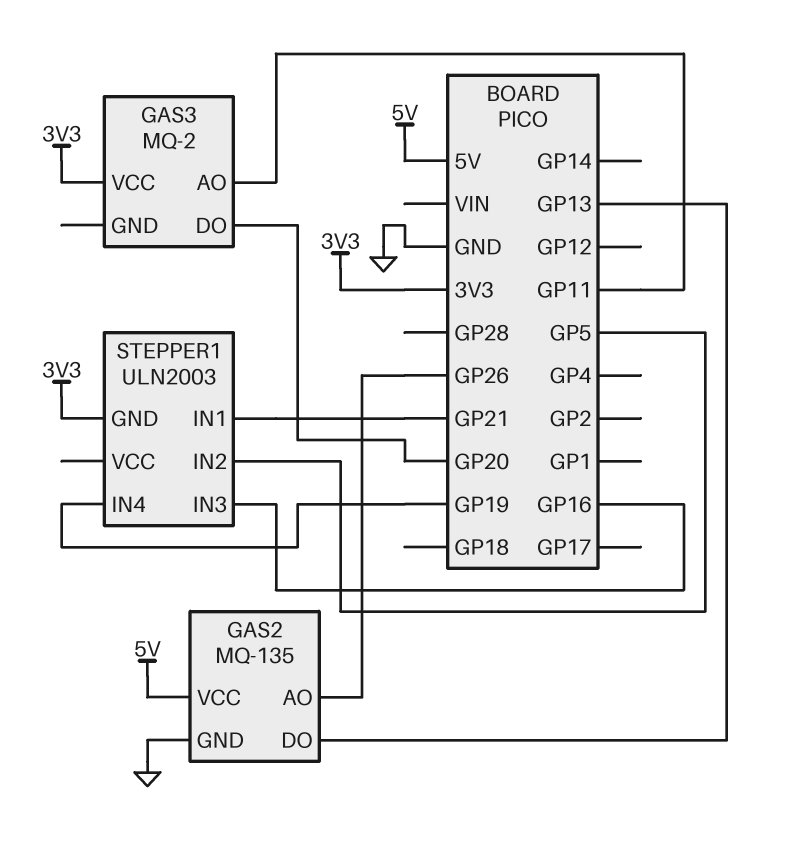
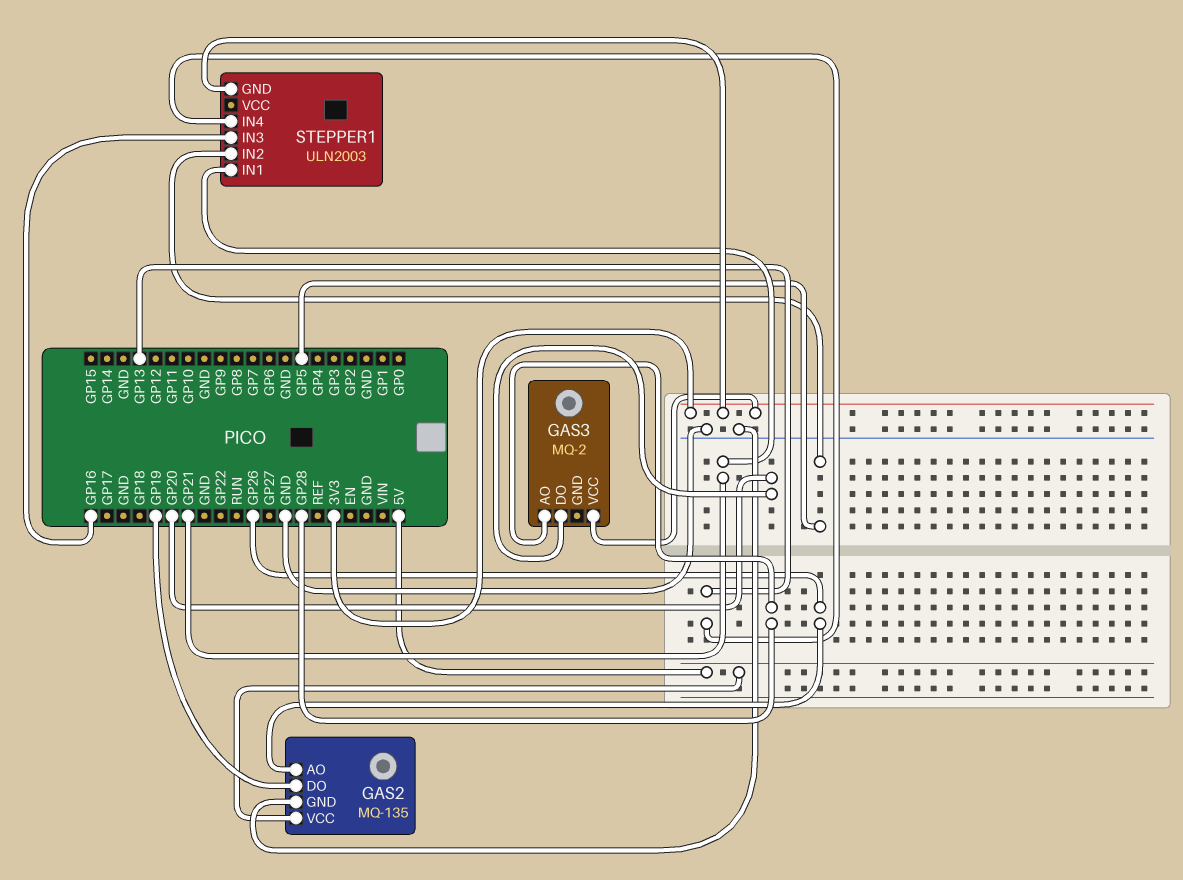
GAS2 pin DO: GP13 -> GP19
GAS3 pin AO: GP11 -> GP28
STEPPER1 pin IN4: GP19 -> GP13

